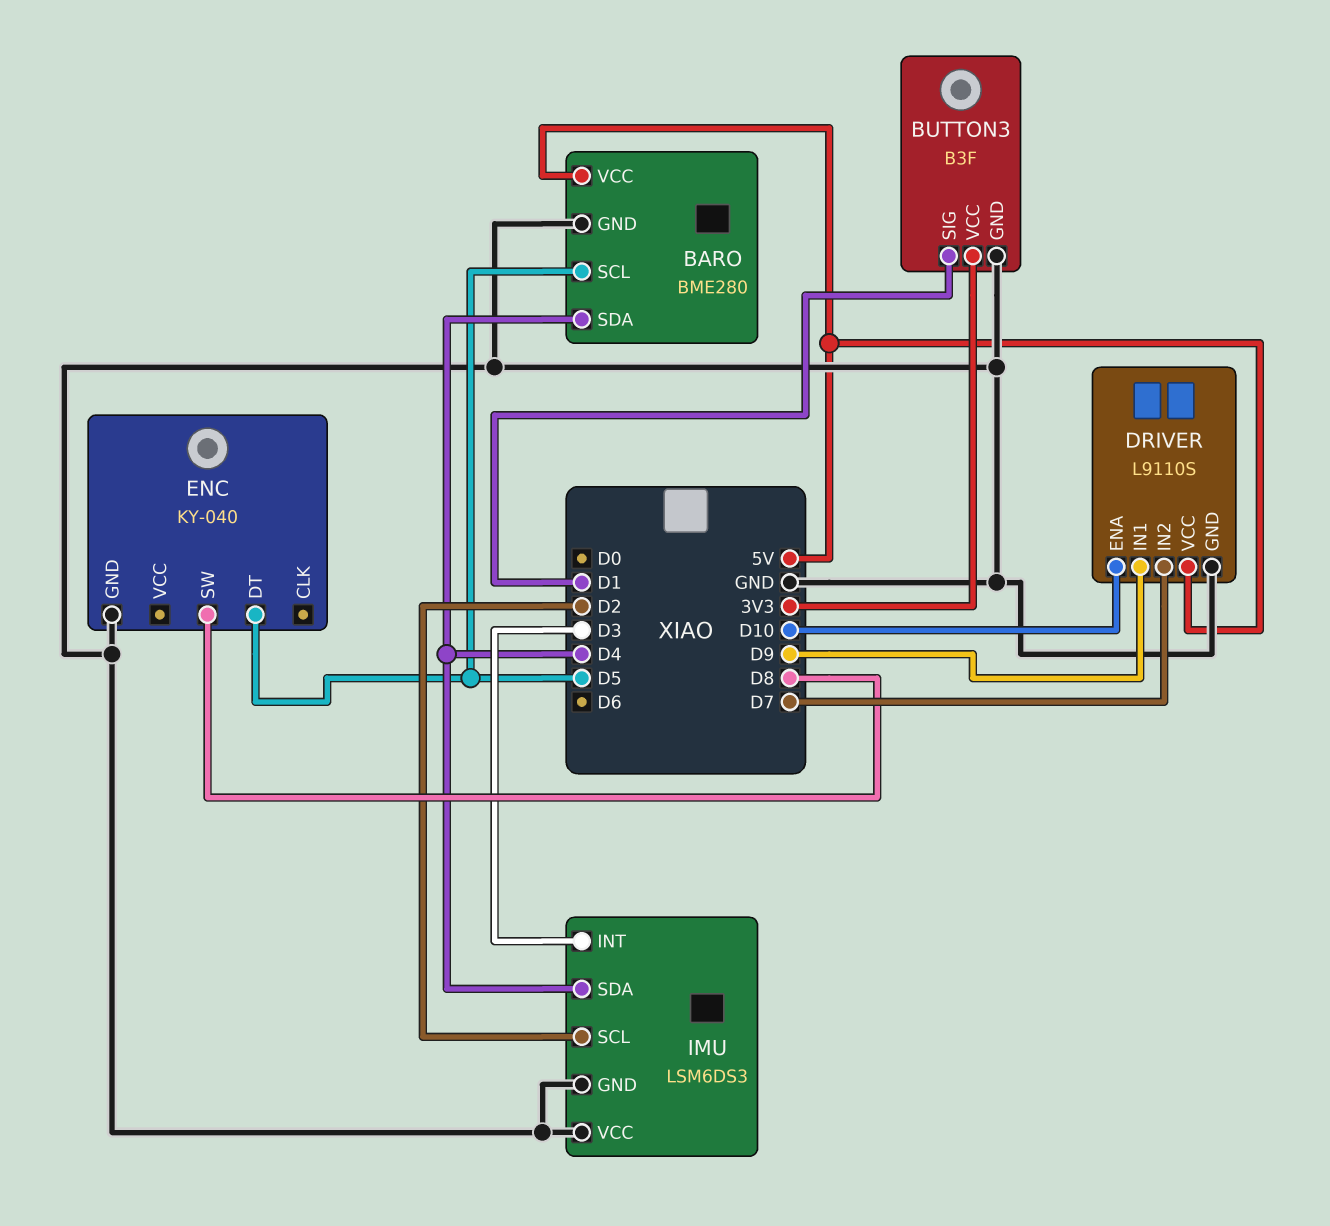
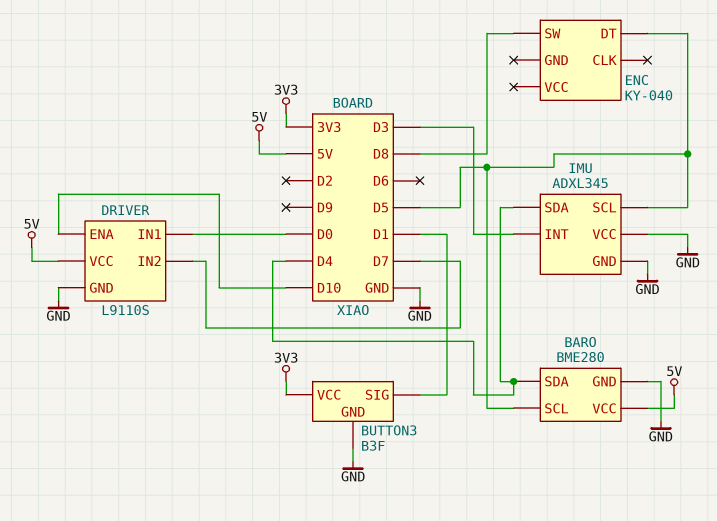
DRIVER pin IN1: D9 -> D0
ENC pin GND: GND -> none
IMU: LSM6DS3 -> ADXL345
IMU pin SCL: D2 -> D5

